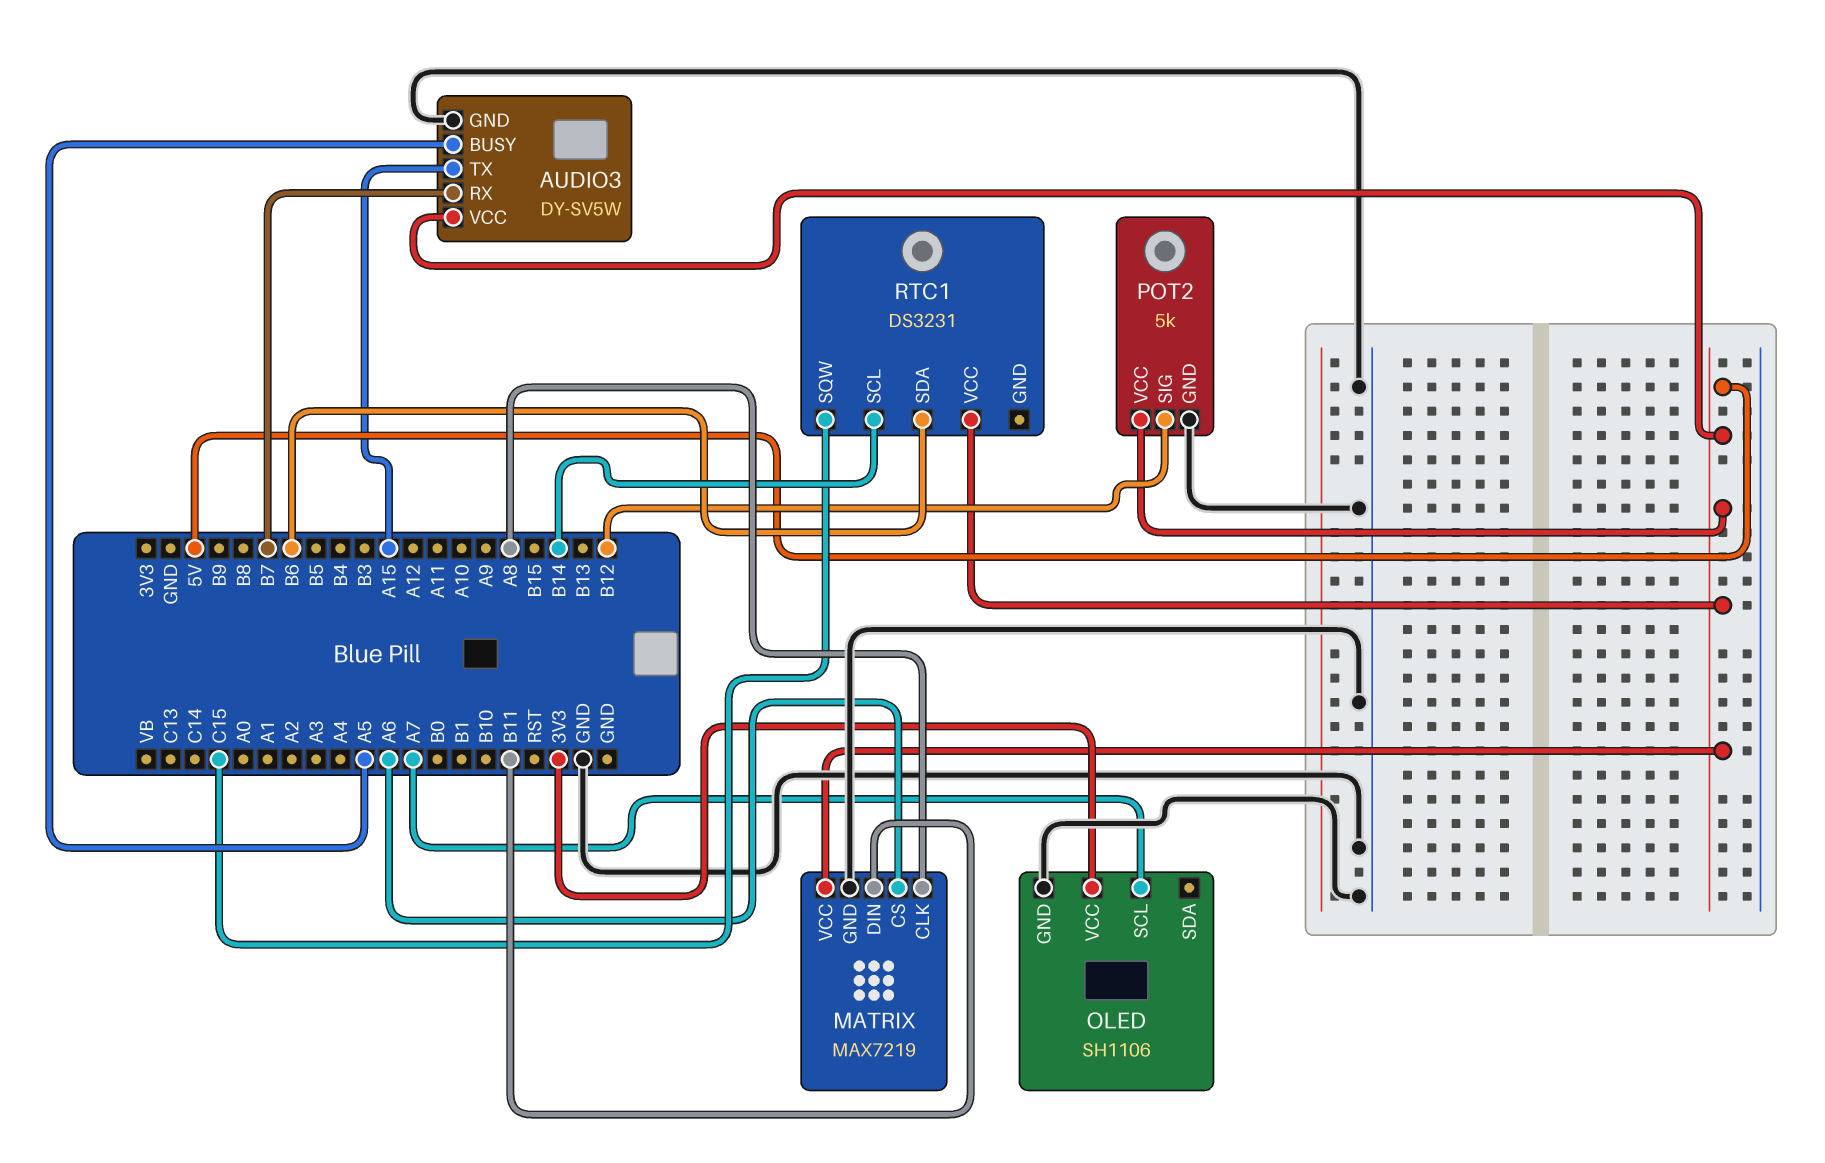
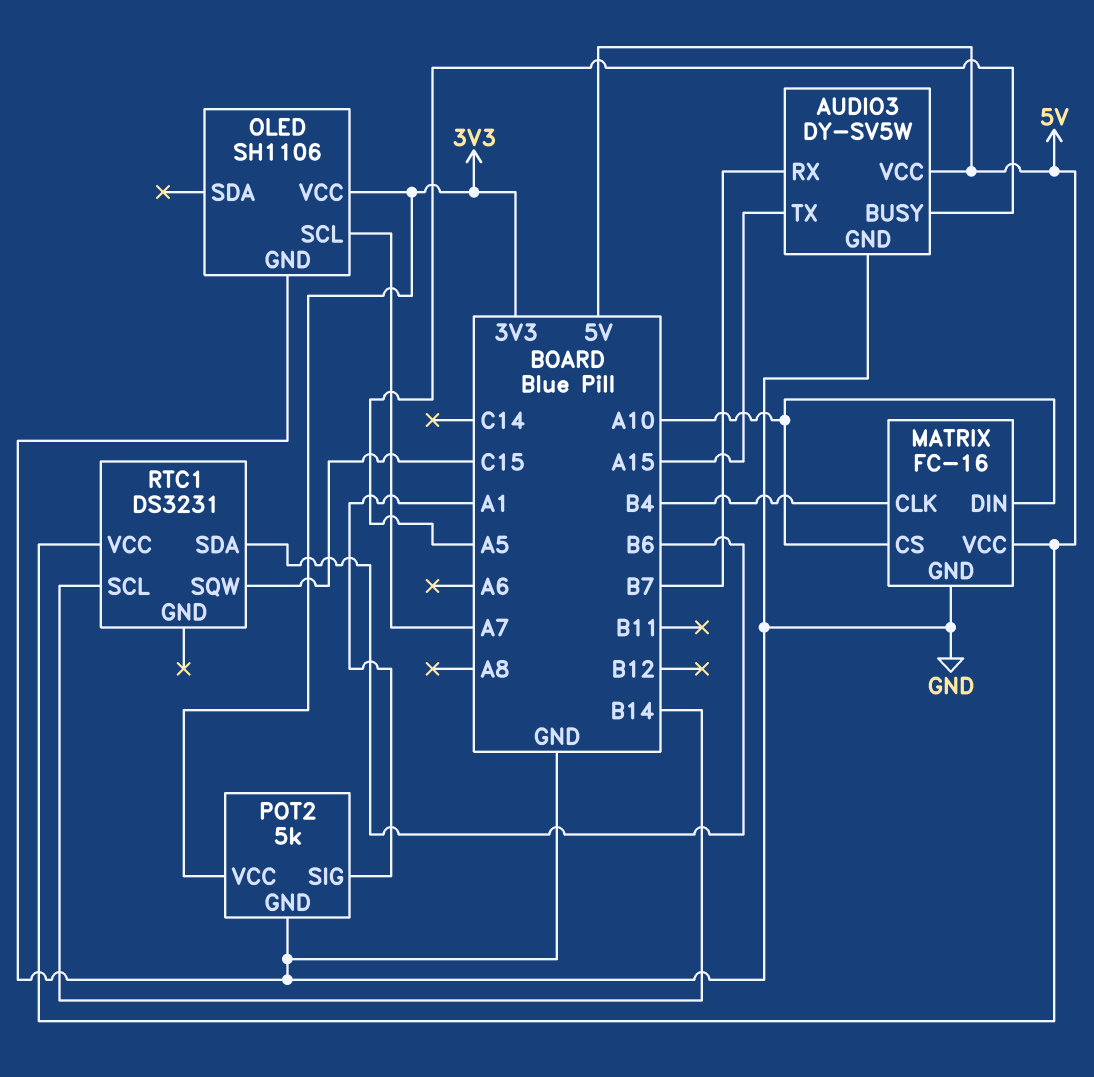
MATRIX: MAX7219 -> FC-16
MATRIX pin CLK: A8 -> B4
MATRIX pin CS: A6 -> A10
MATRIX pin DIN: B11 -> A10
POT2 pin SIG: B12 -> A1
POT2 pin VCC: 5V -> 3V3

